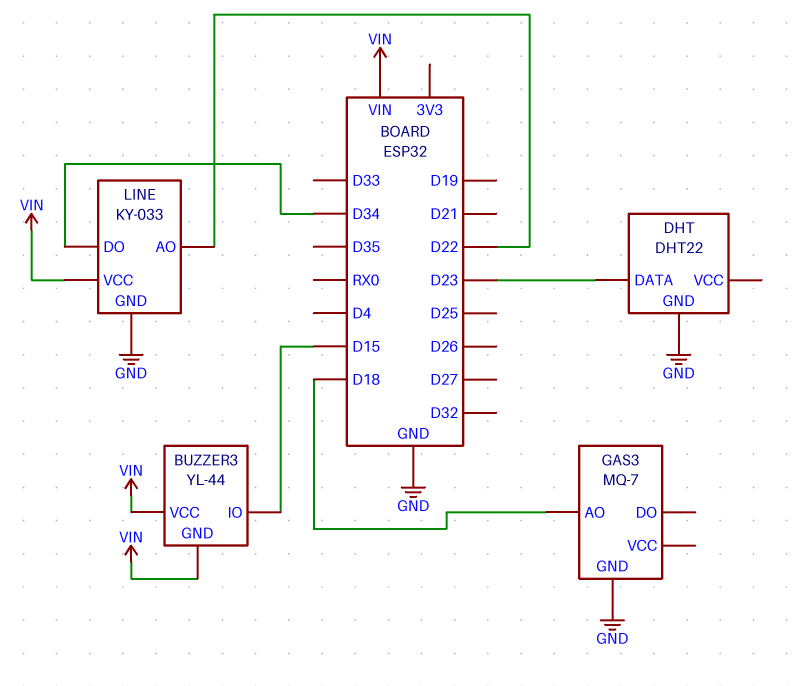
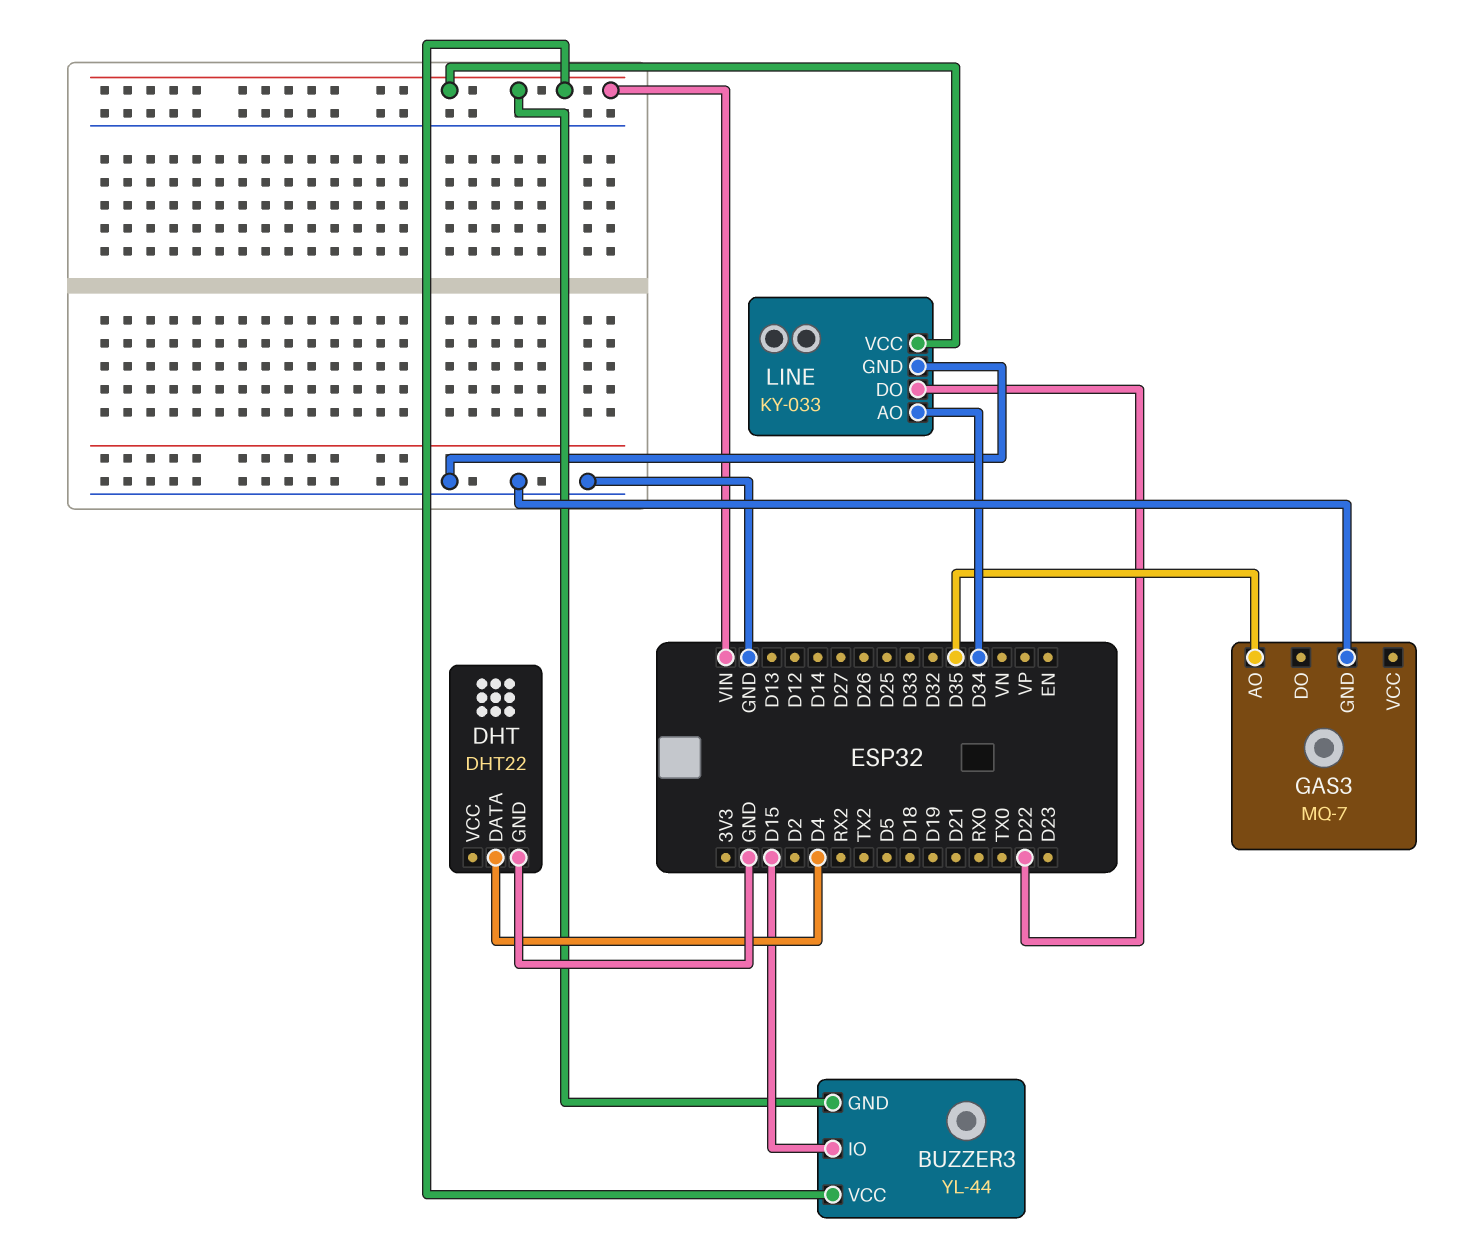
DHT pin DATA: D23 -> D4
GAS3 pin AO: D18 -> D35
LINE pin AO: D22 -> D34
LINE pin DO: D34 -> D22

